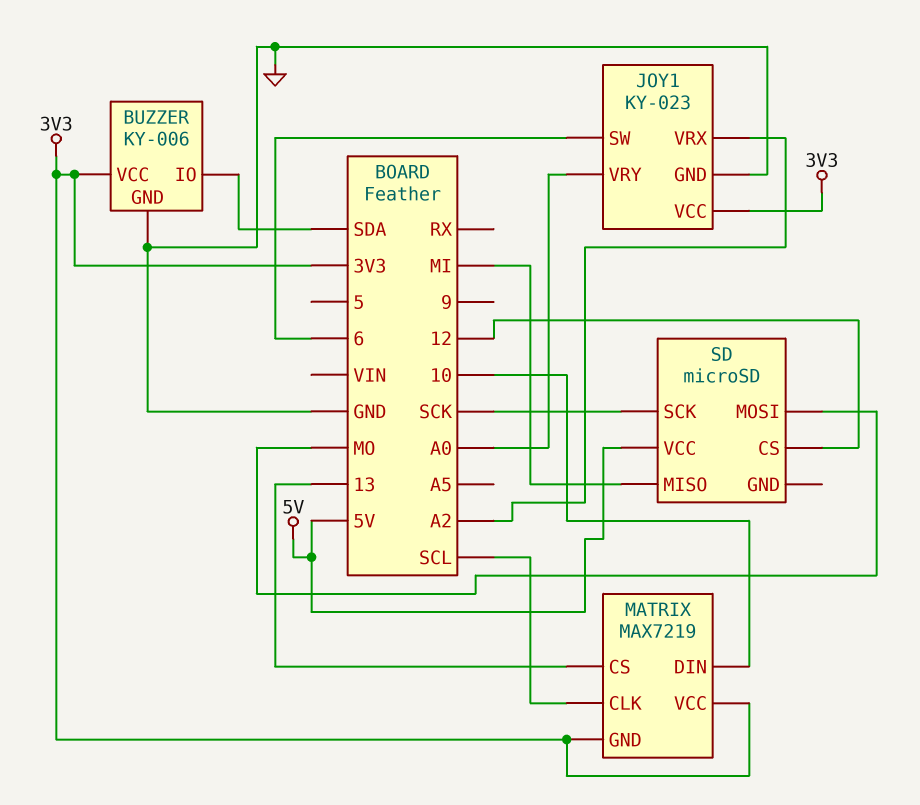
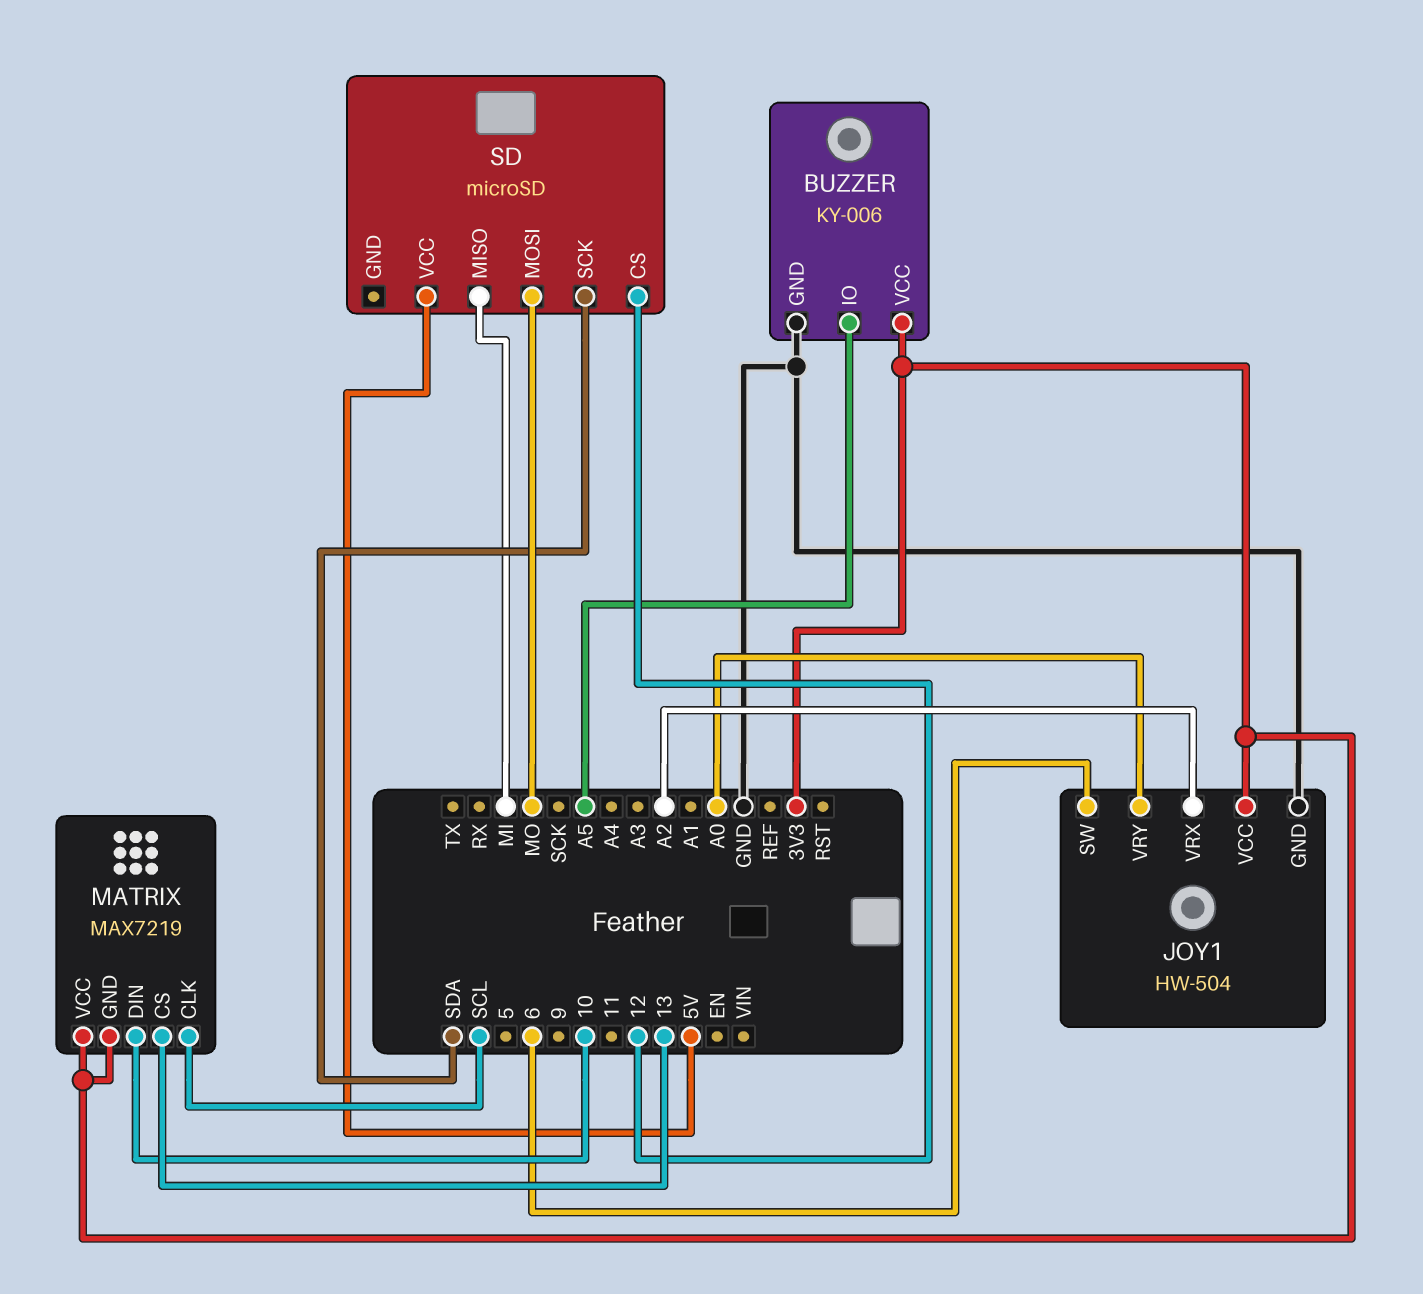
BUZZER pin IO: SDA -> A5
JOY1: KY-023 -> HW-504
SD pin SCK: SCK -> SDA

